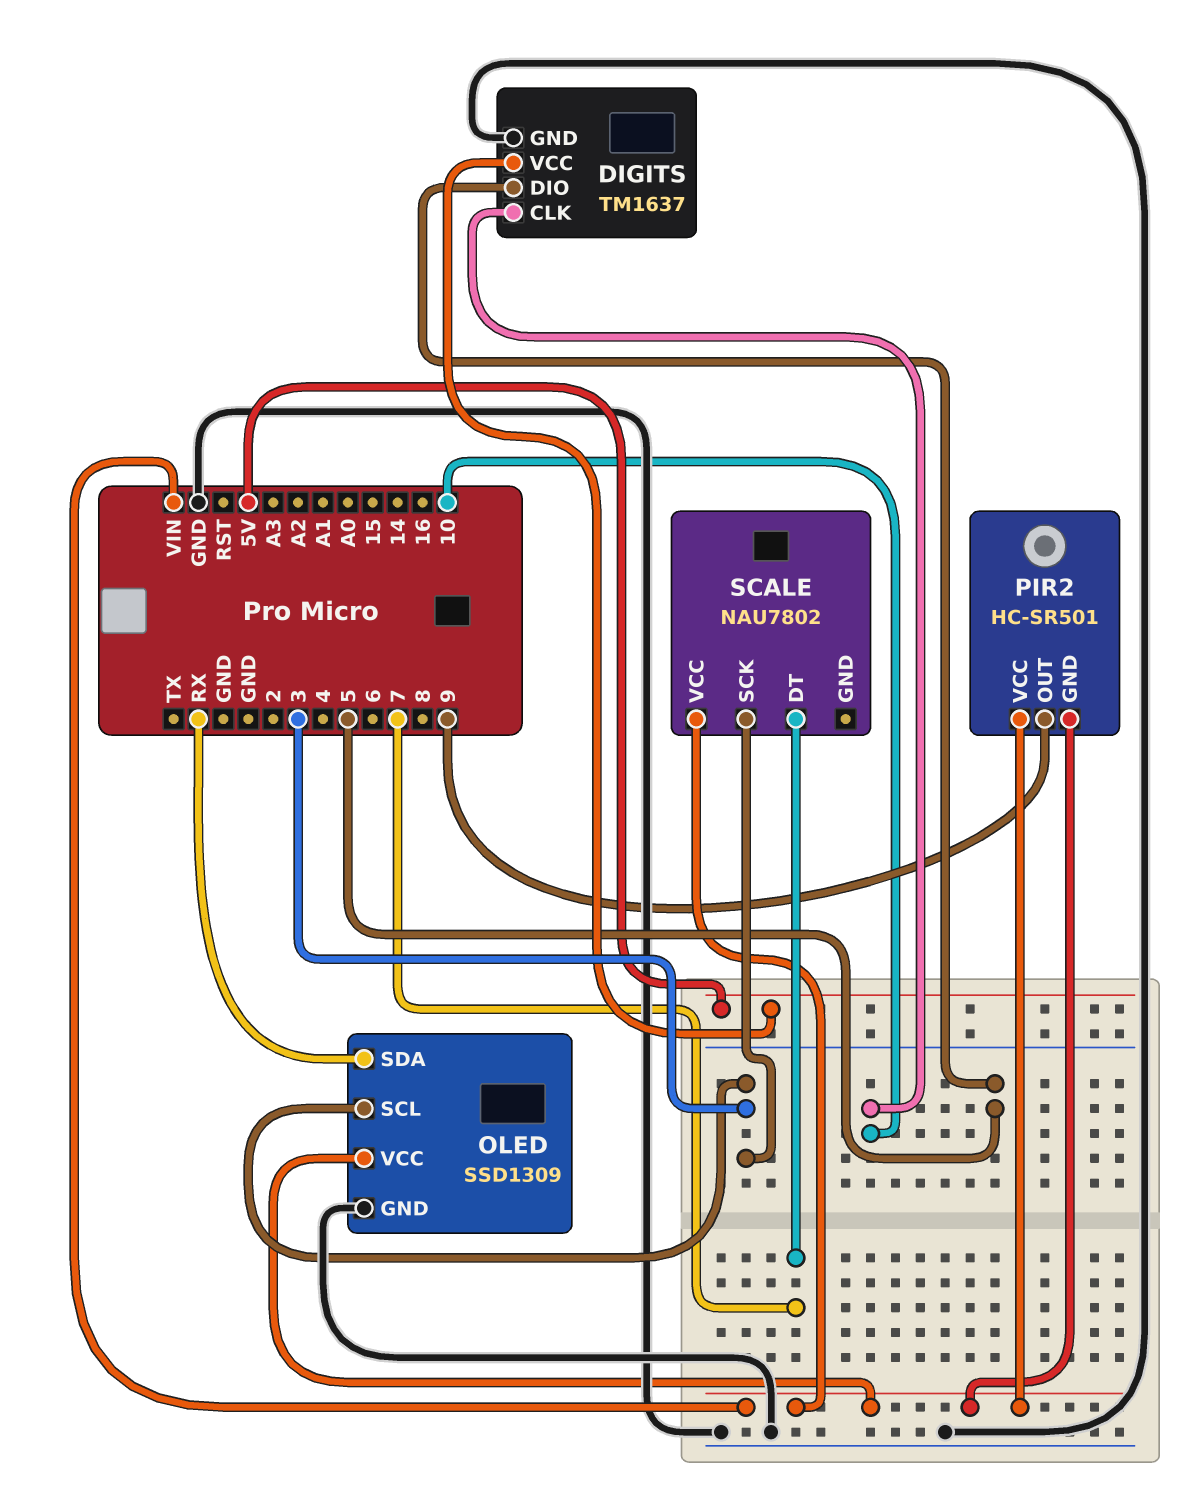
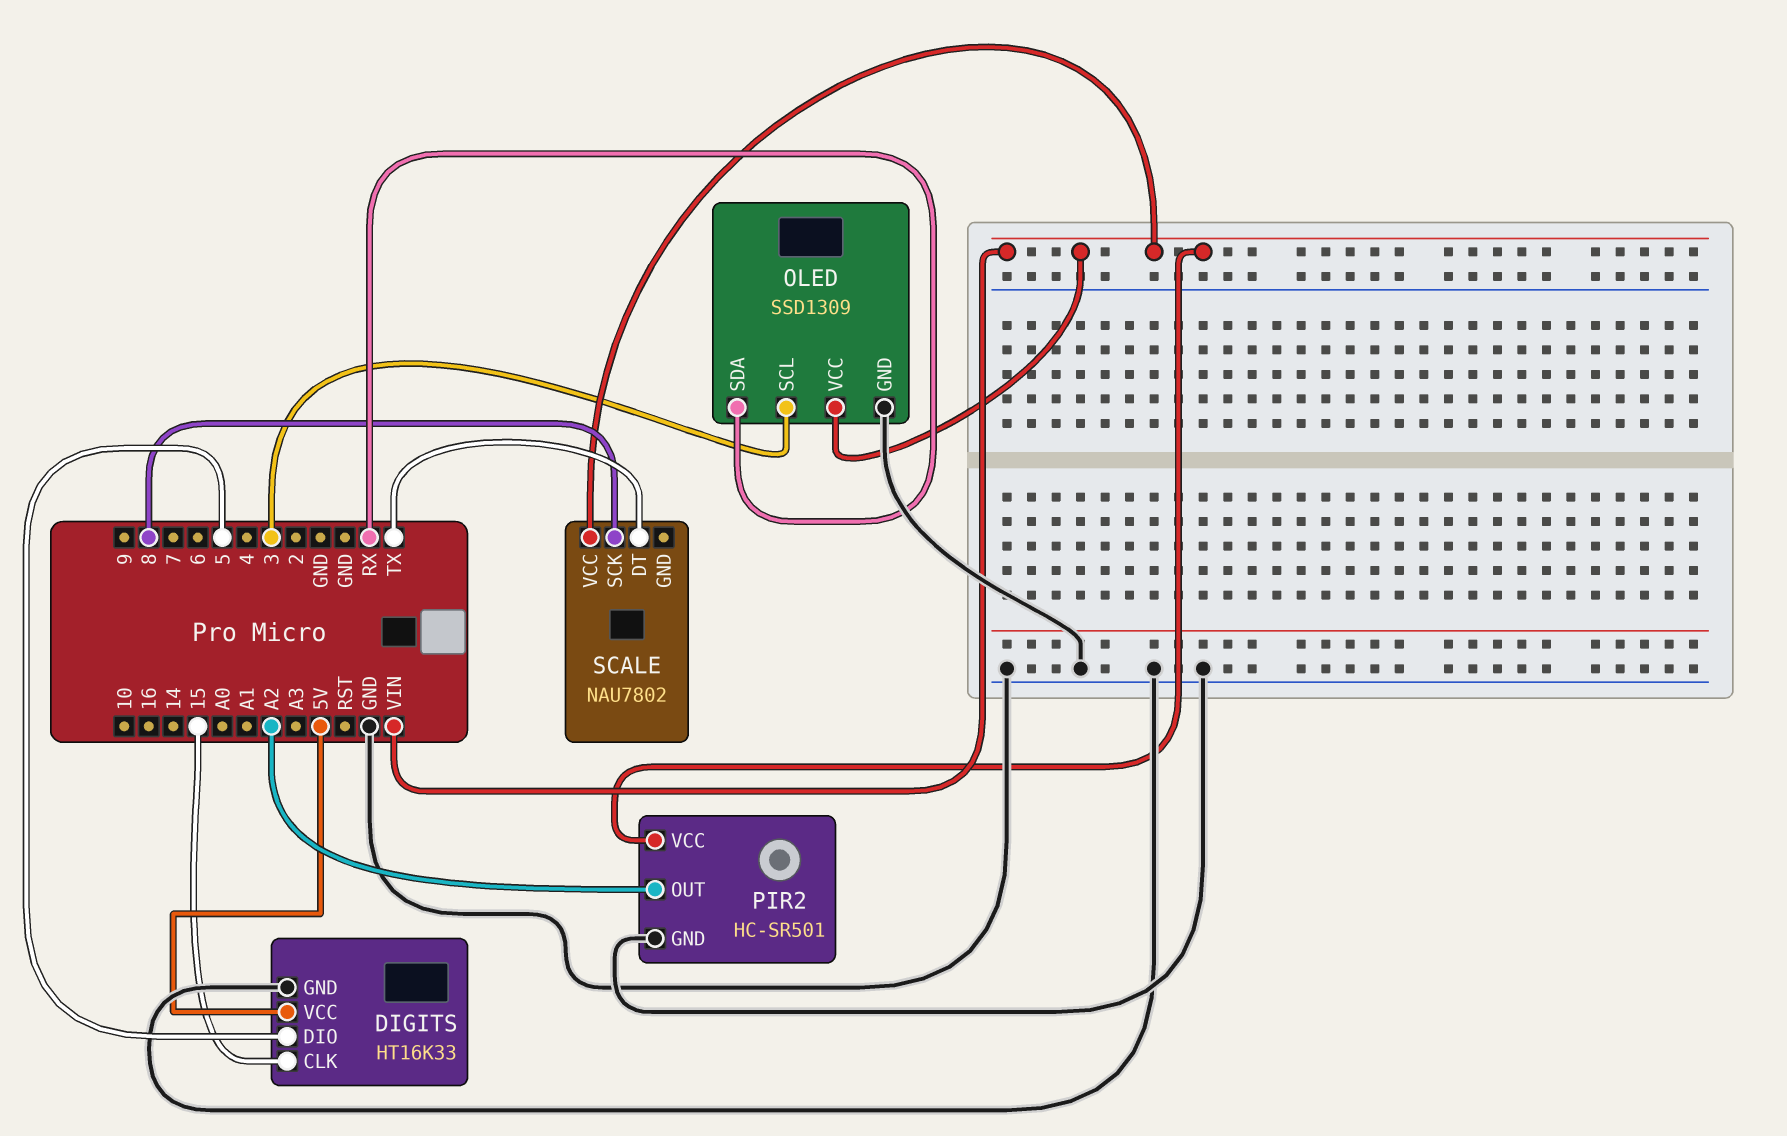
DIGITS: TM1637 -> HT16K33
DIGITS pin CLK: 10 -> 15
PIR2 pin GND: VIN -> GND
PIR2 pin OUT: 9 -> A2
SCALE pin DT: 7 -> TX
SCALE pin SCK: 3 -> 8

